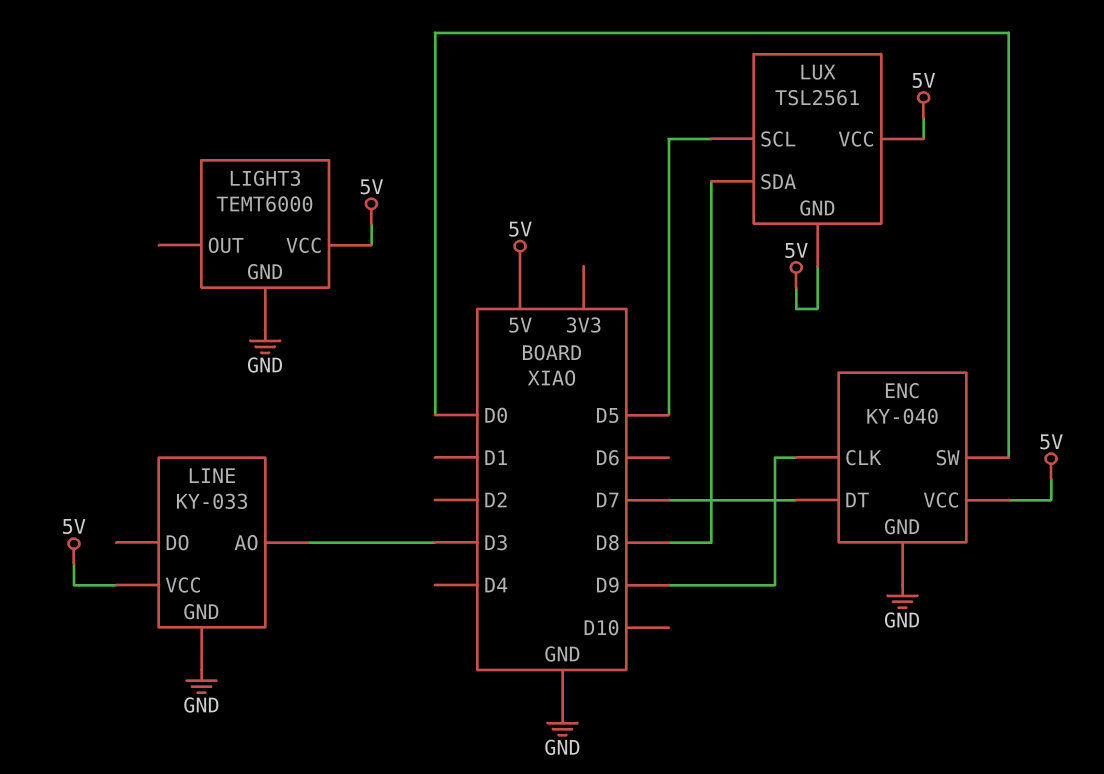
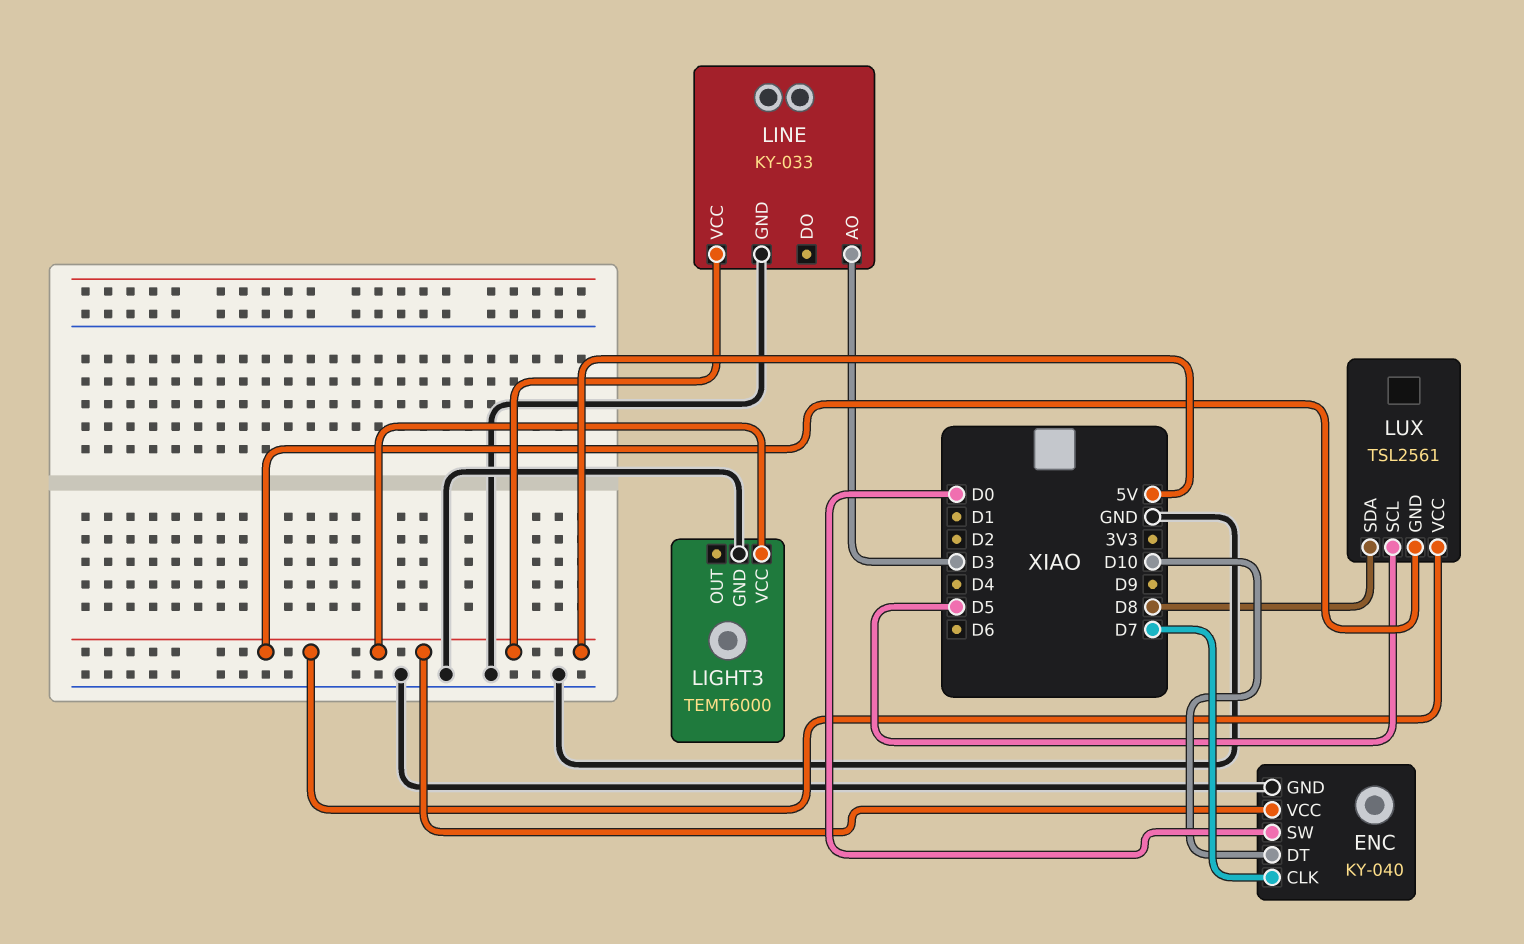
ENC pin CLK: D9 -> D7
ENC pin DT: D7 -> D10

